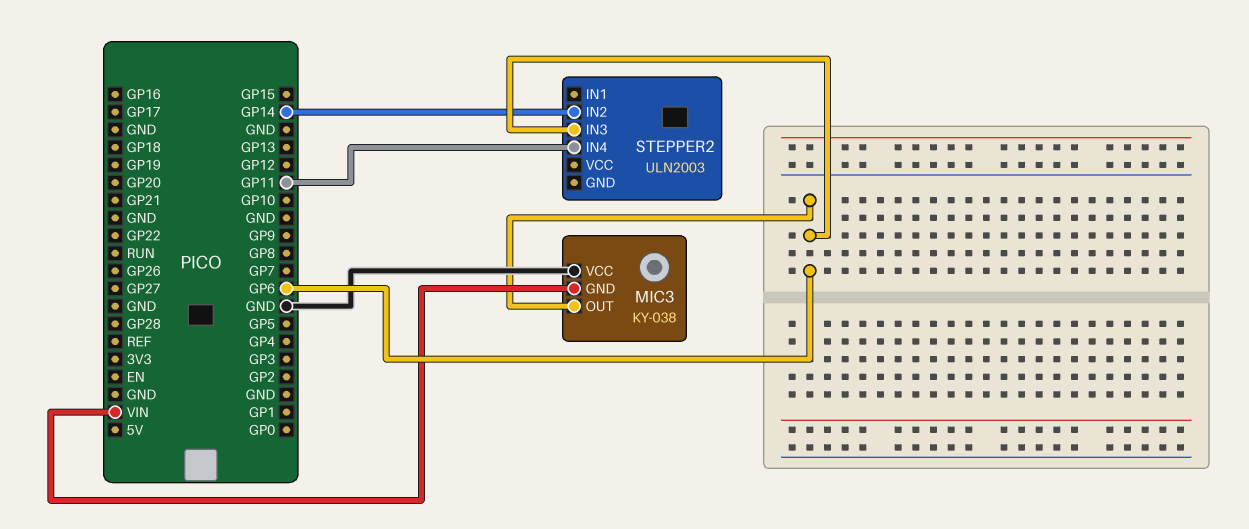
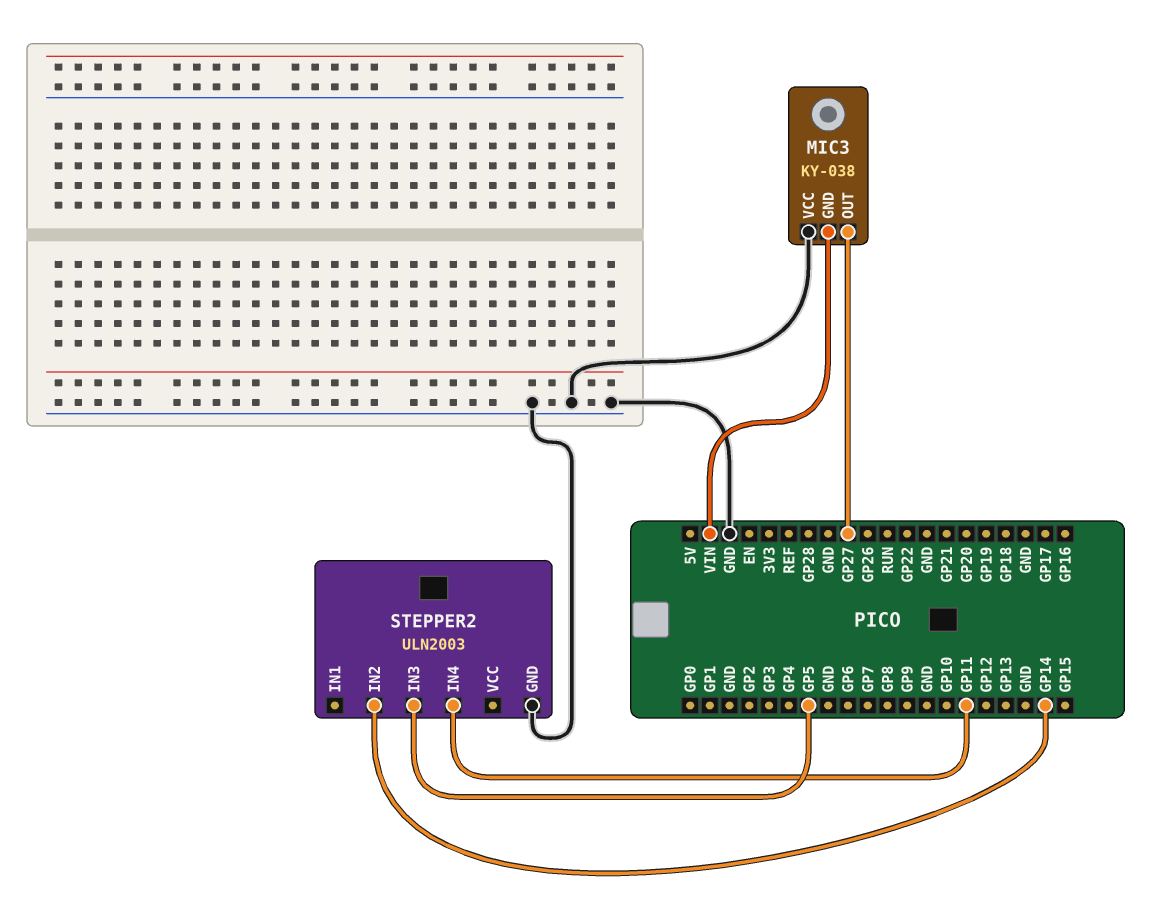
MIC3 pin OUT: GP6 -> GP27
STEPPER2 pin GND: none -> GND
STEPPER2 pin IN3: GP6 -> GP5

